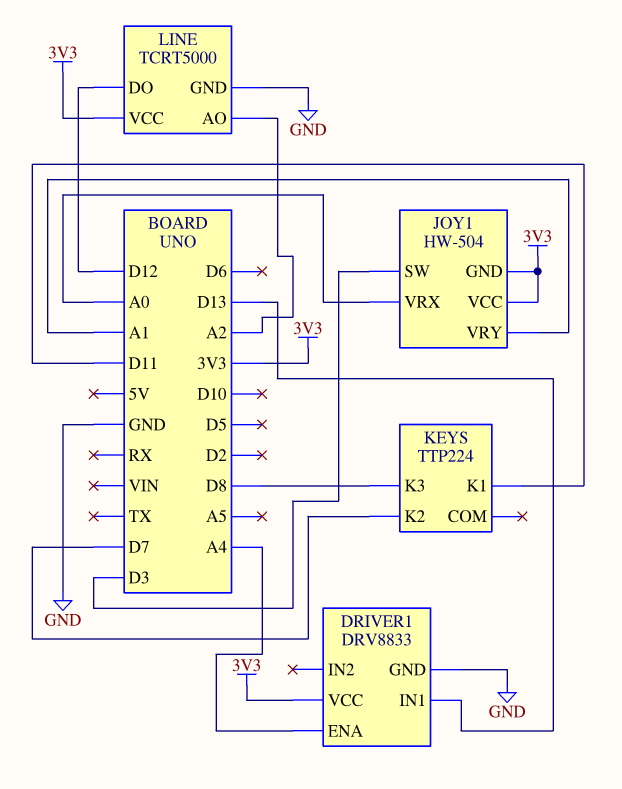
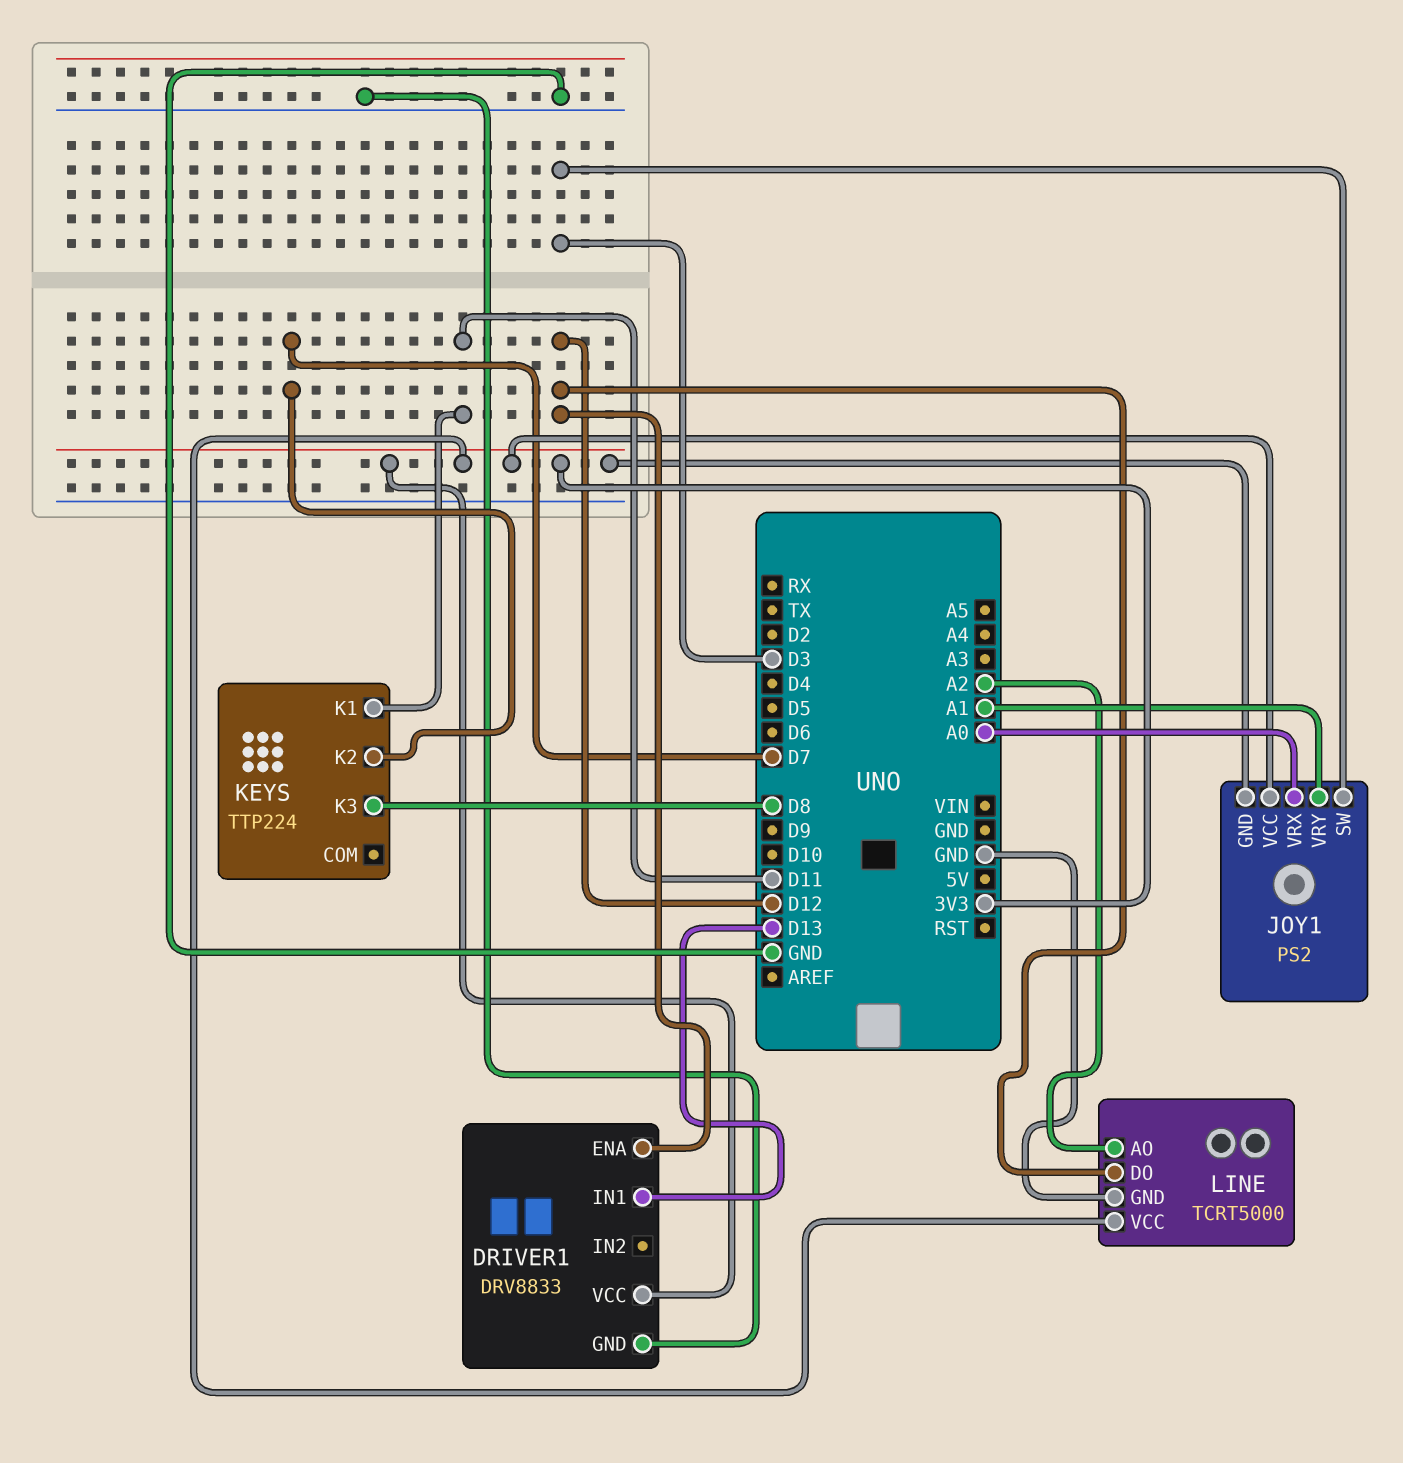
DRIVER1 pin ENA: A4 -> D12
JOY1: HW-504 -> PS2

